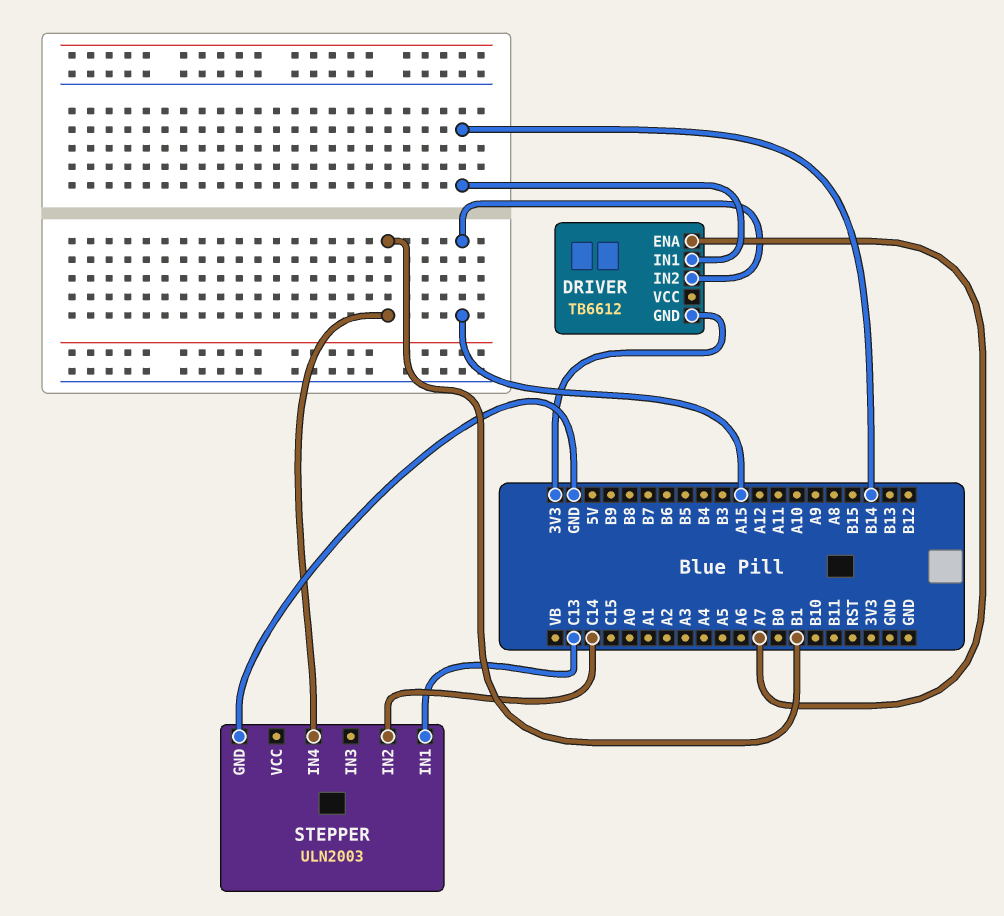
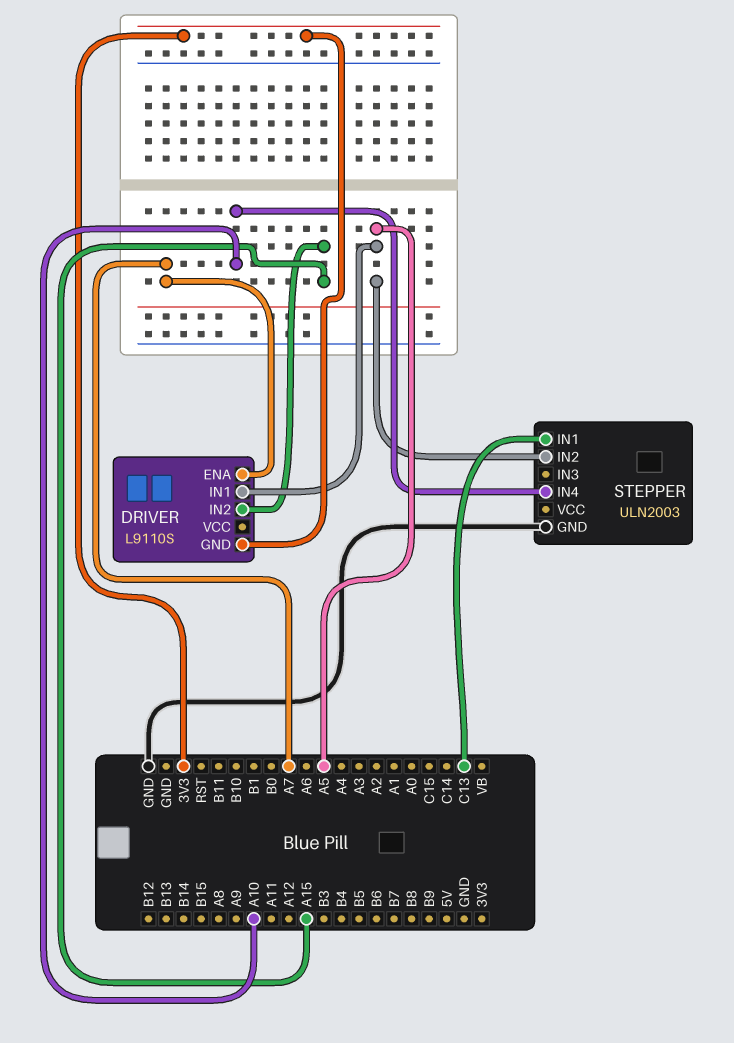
DRIVER: TB6612 -> L9110S
DRIVER pin IN1: B14 -> A5
STEPPER pin IN2: C14 -> A5
STEPPER pin IN4: B1 -> A10

